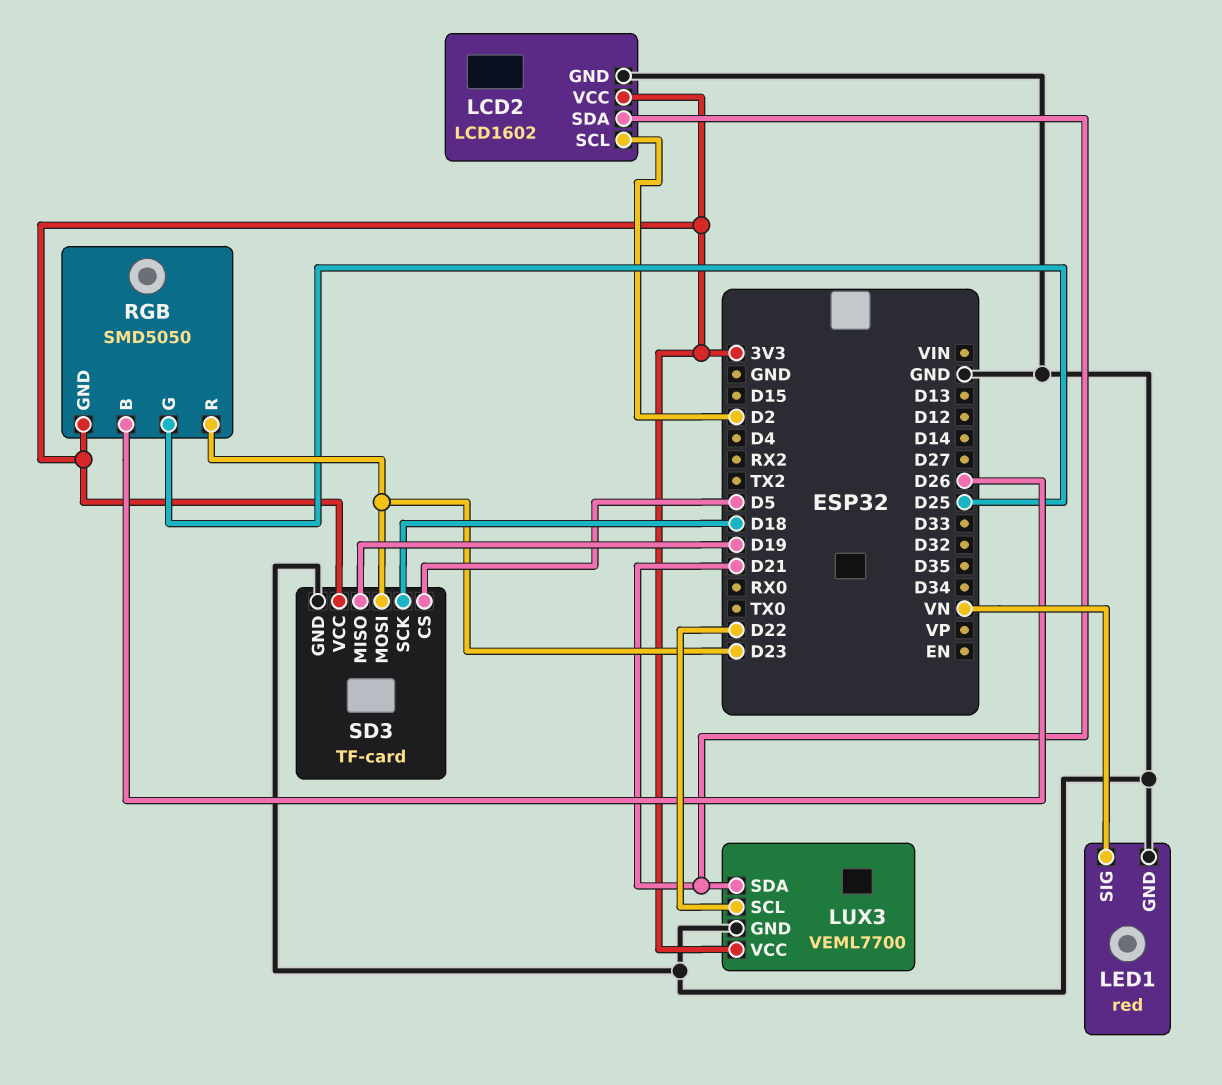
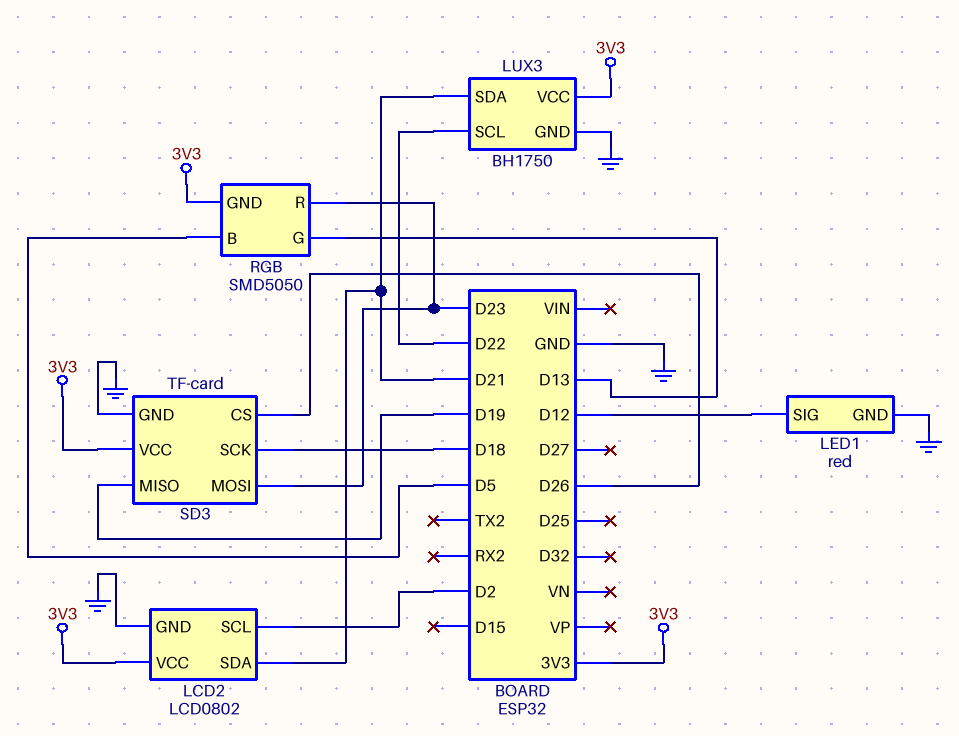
LCD2: LCD1602 -> LCD0802
LED1 pin SIG: VN -> D12
LUX3: VEML7700 -> BH1750
RGB pin B: D26 -> D5
RGB pin G: D25 -> D13
SD3 pin CS: D5 -> D26

